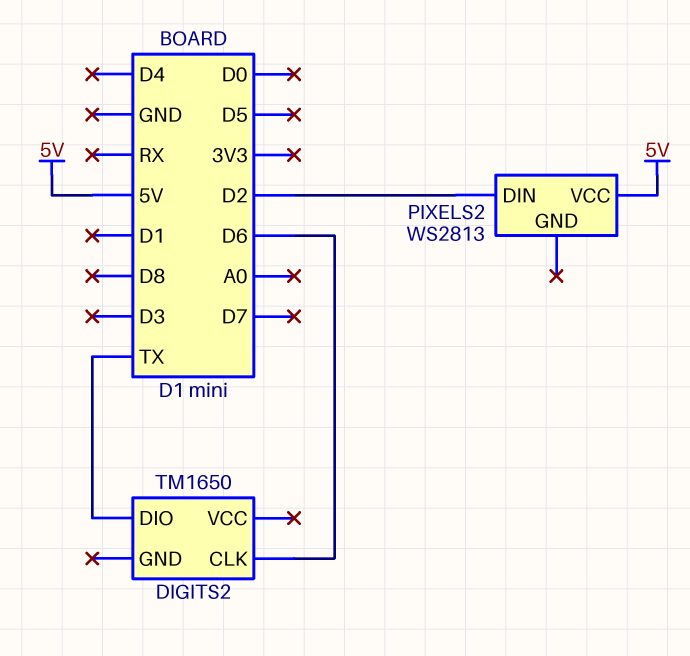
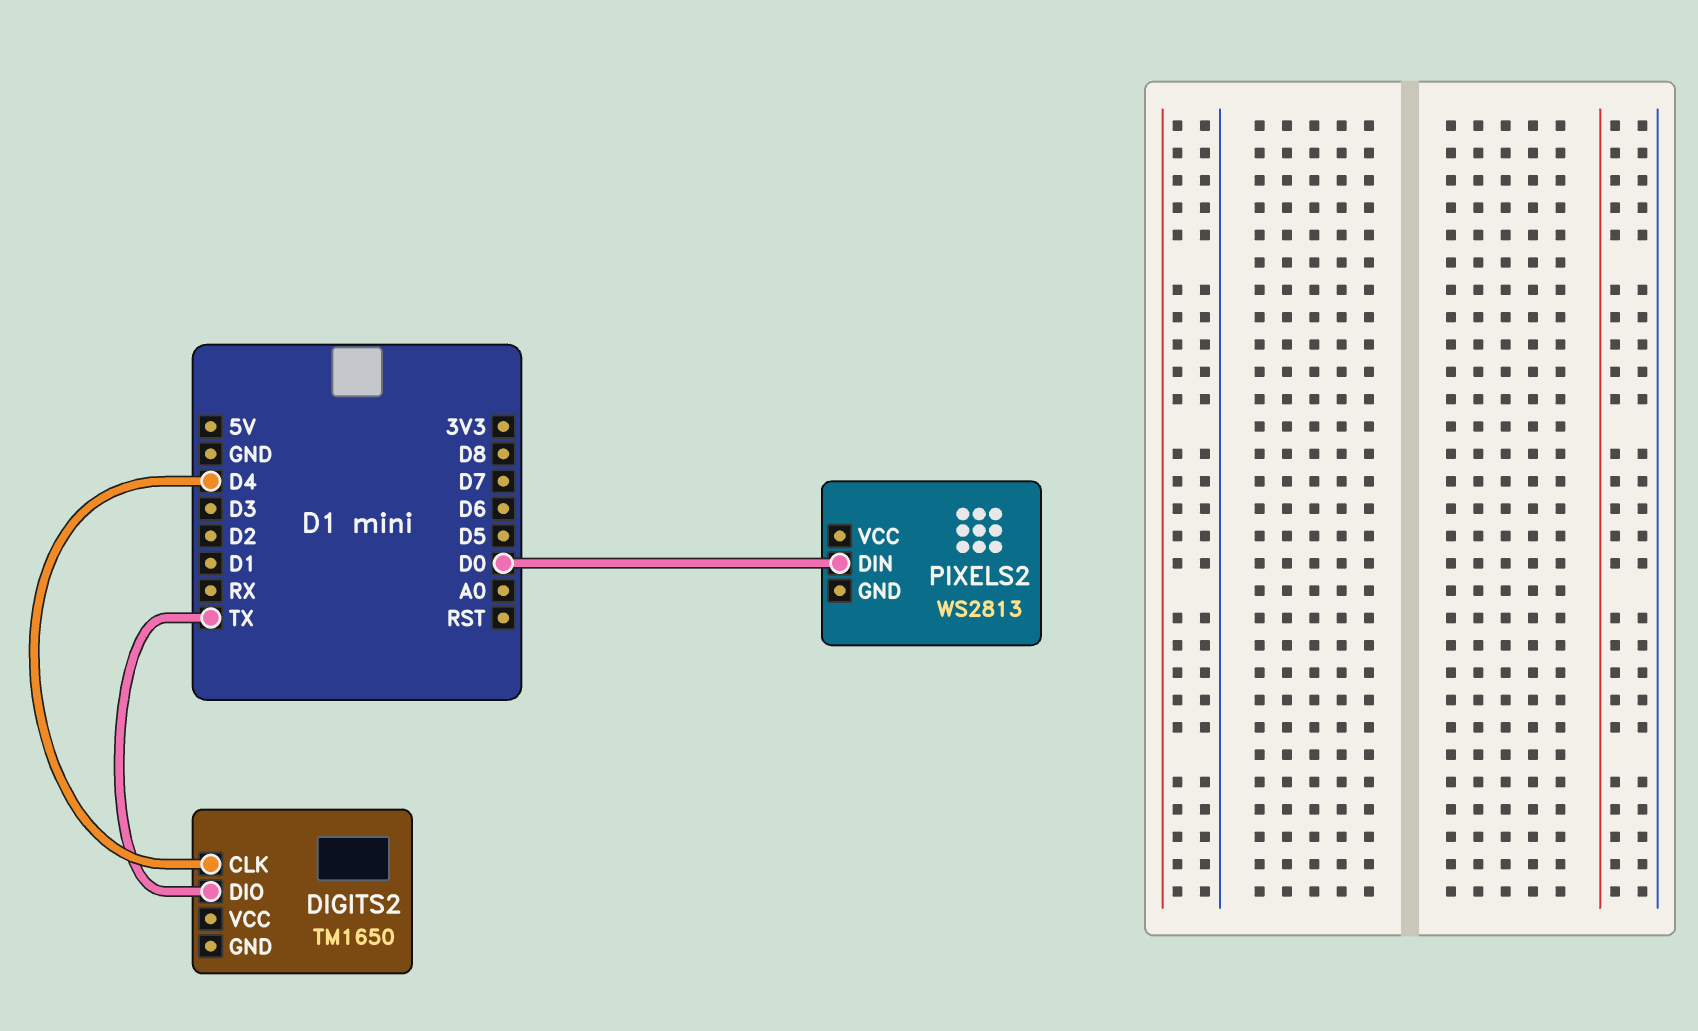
DIGITS2 pin CLK: D6 -> D4
PIXELS2 pin DIN: D2 -> D0
PIXELS2 pin VCC: 5V -> none

